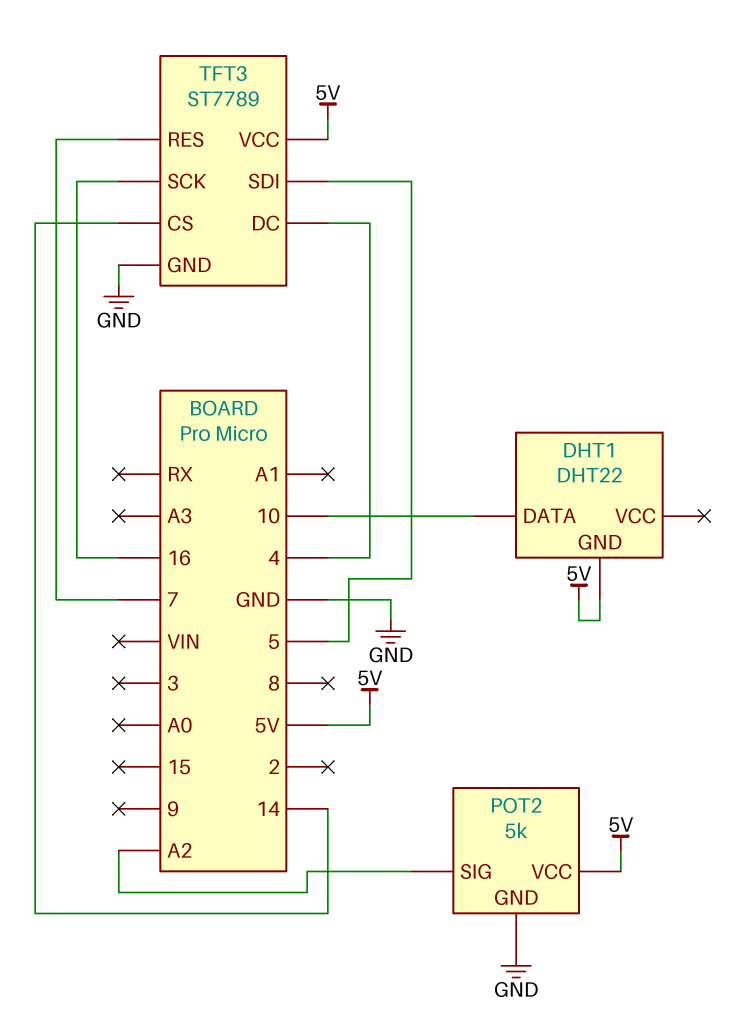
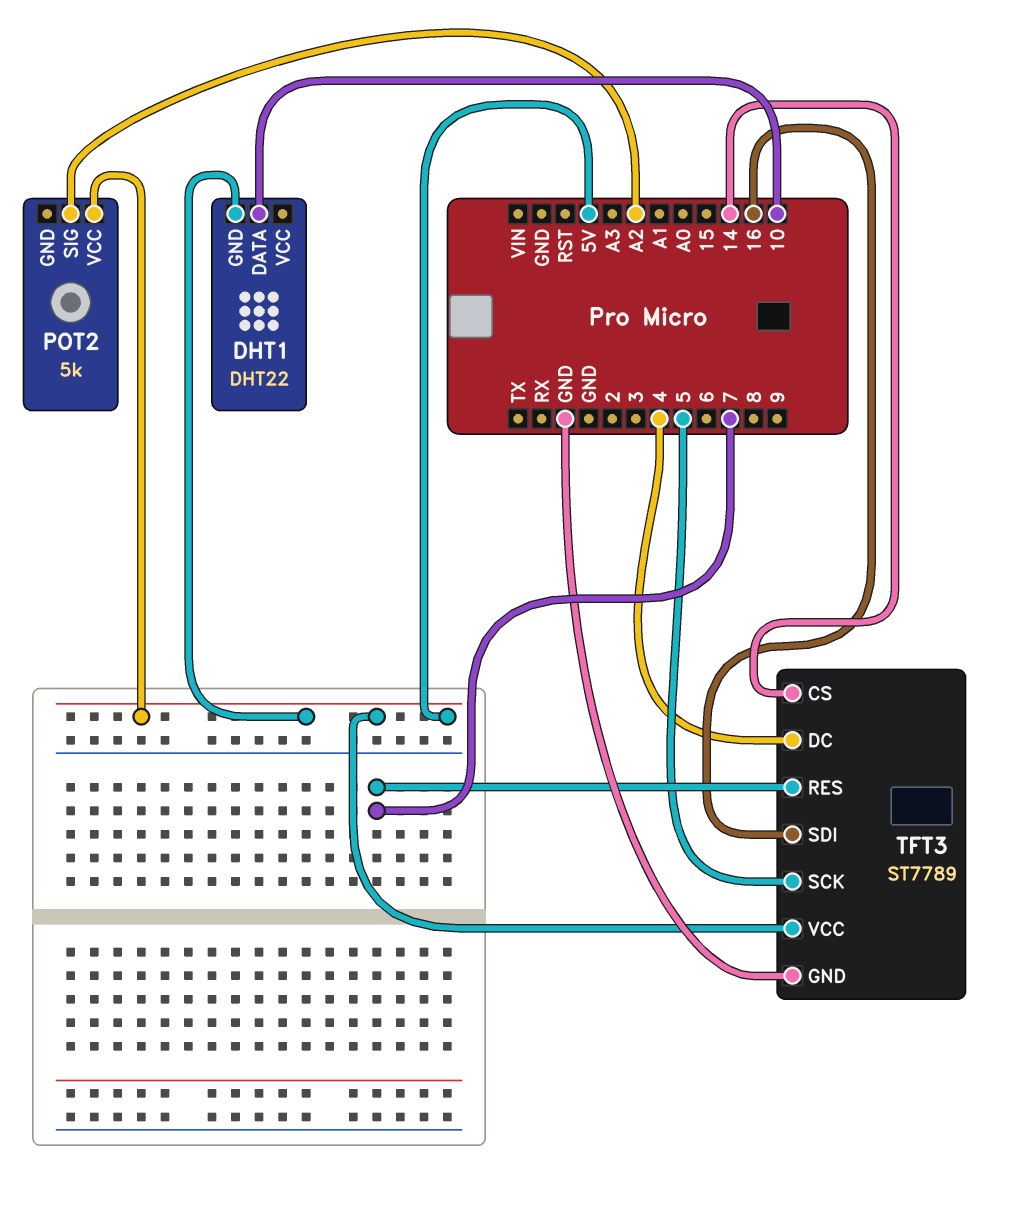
POT2 pin GND: GND -> none
TFT3 pin SCK: 16 -> 5
TFT3 pin SDI: 5 -> 16

